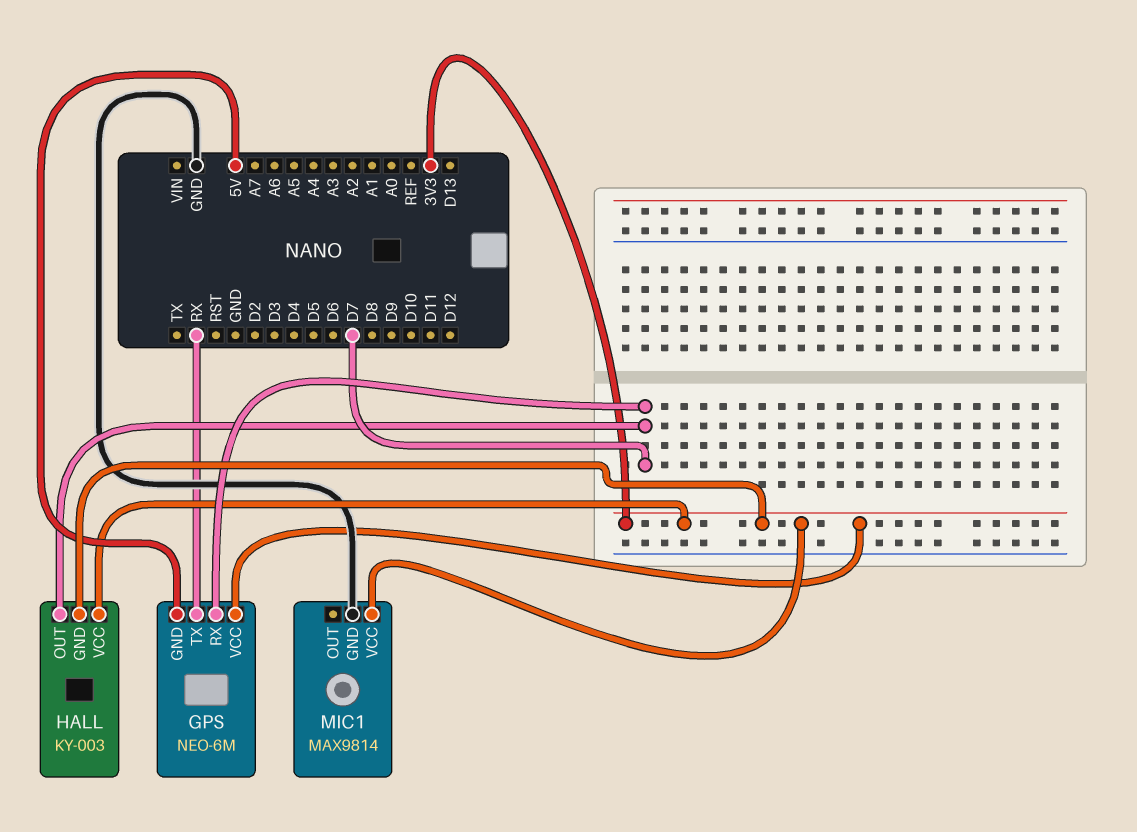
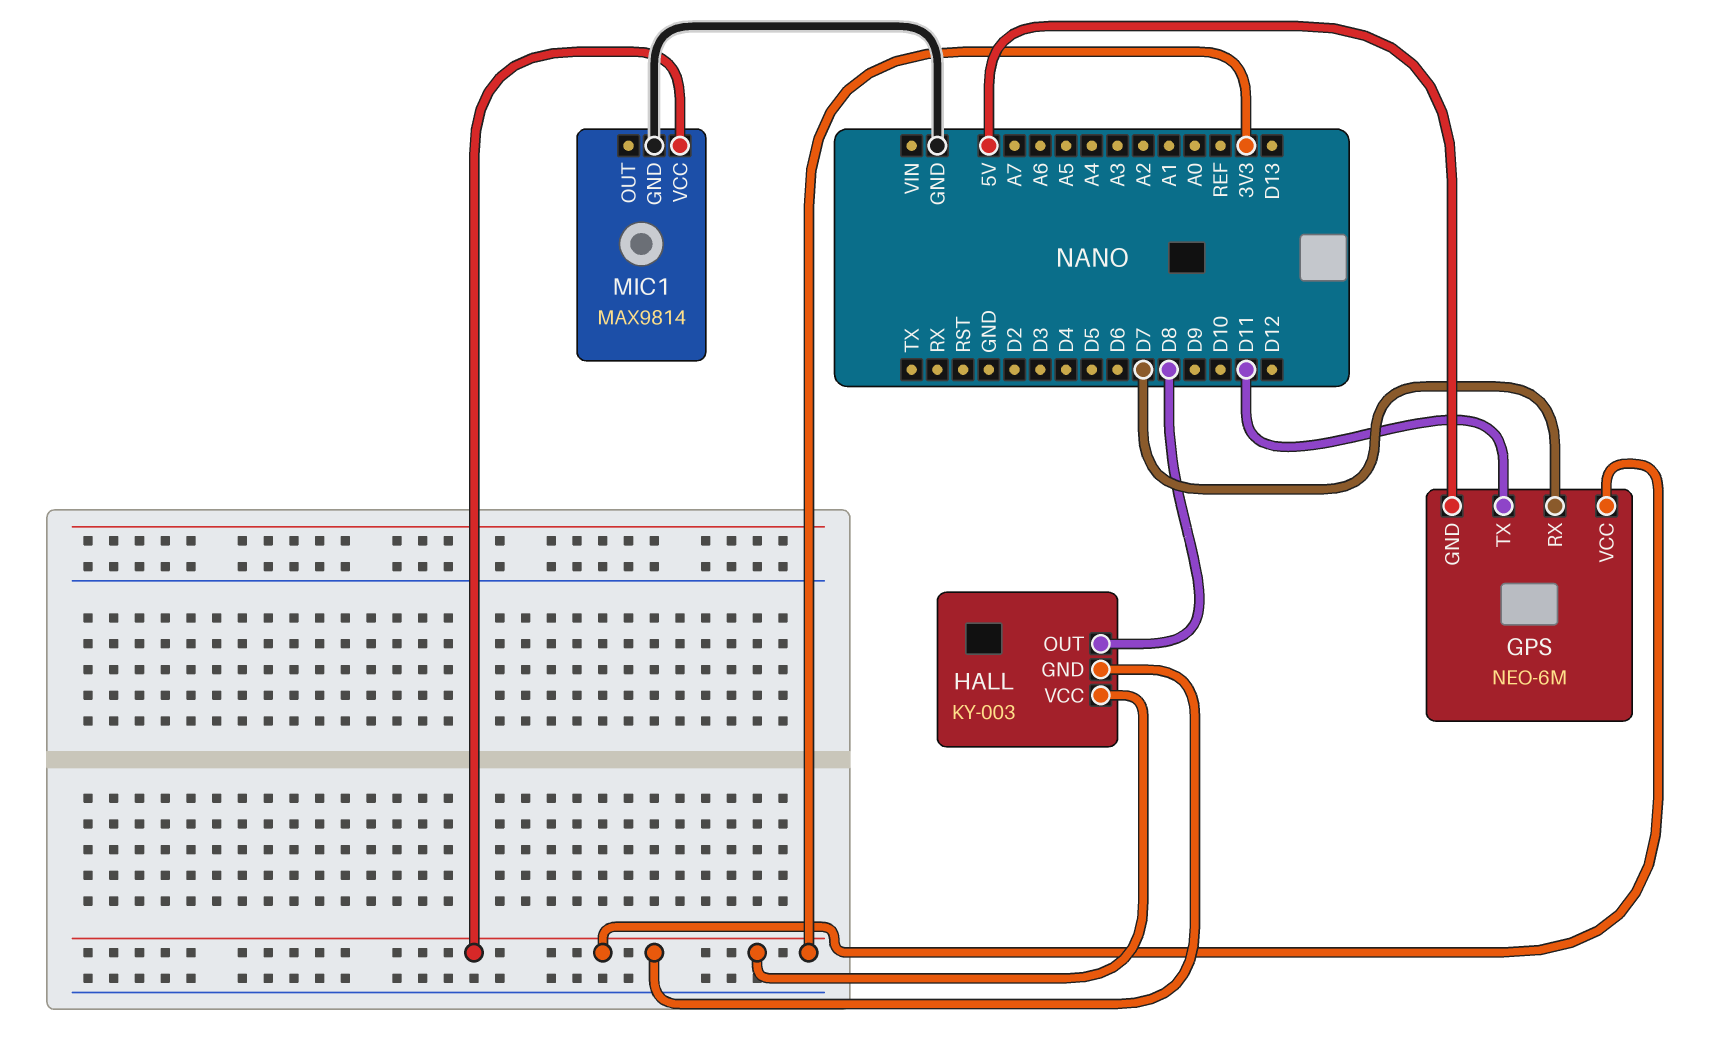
GPS pin TX: RX -> D11
HALL pin OUT: D7 -> D8

